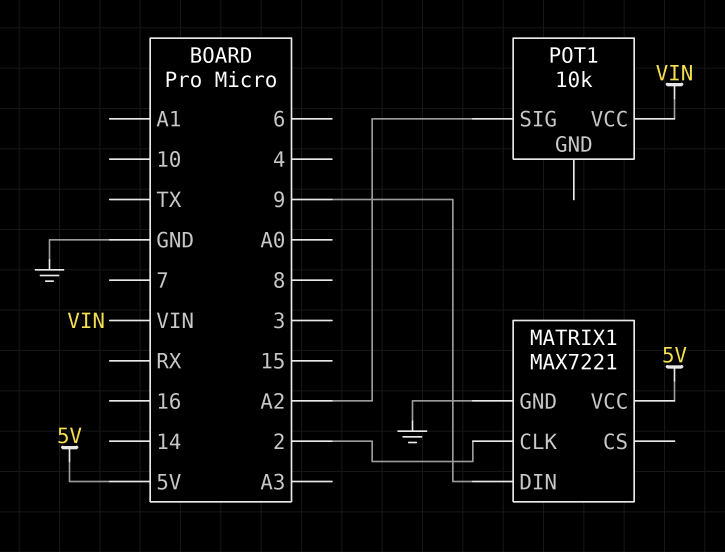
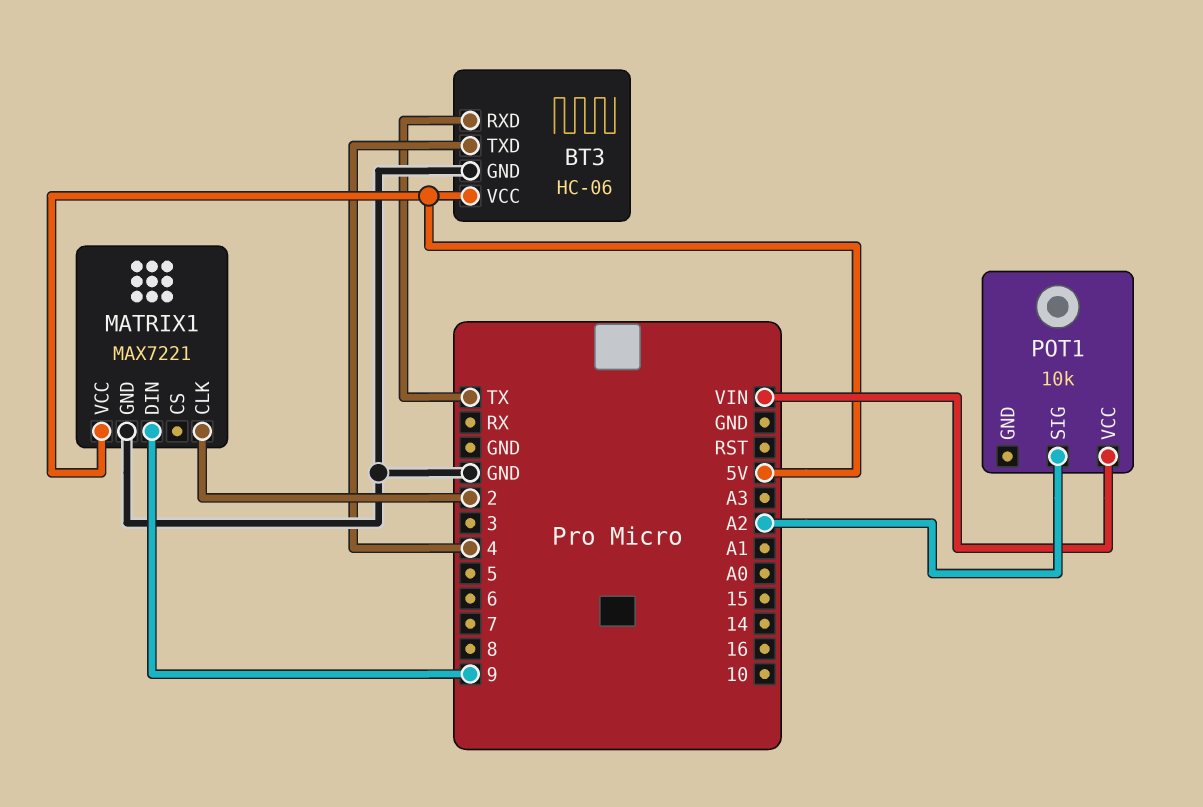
BT3: none -> HC-06
BT3 pin GND: none -> GND
BT3 pin RXD: none -> TX
BT3 pin TXD: none -> 4
BT3 pin VCC: none -> 5V

